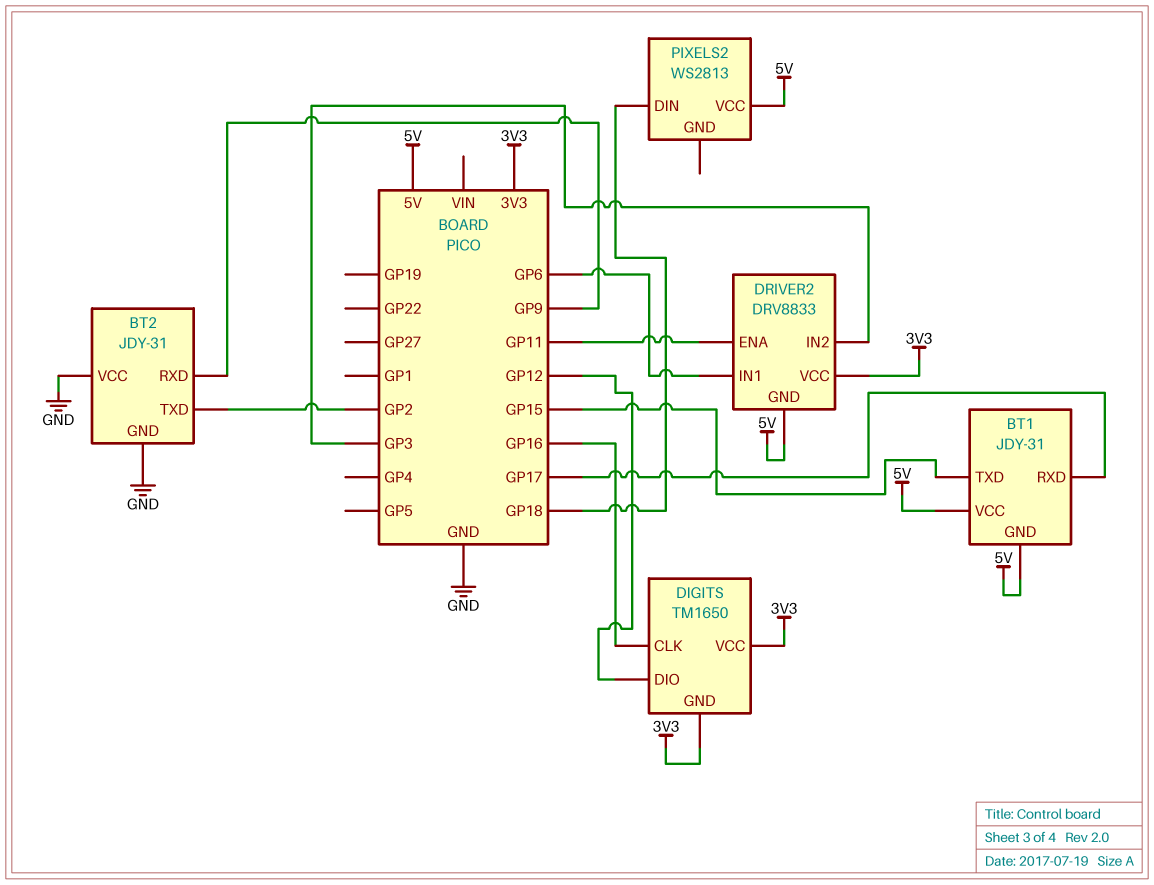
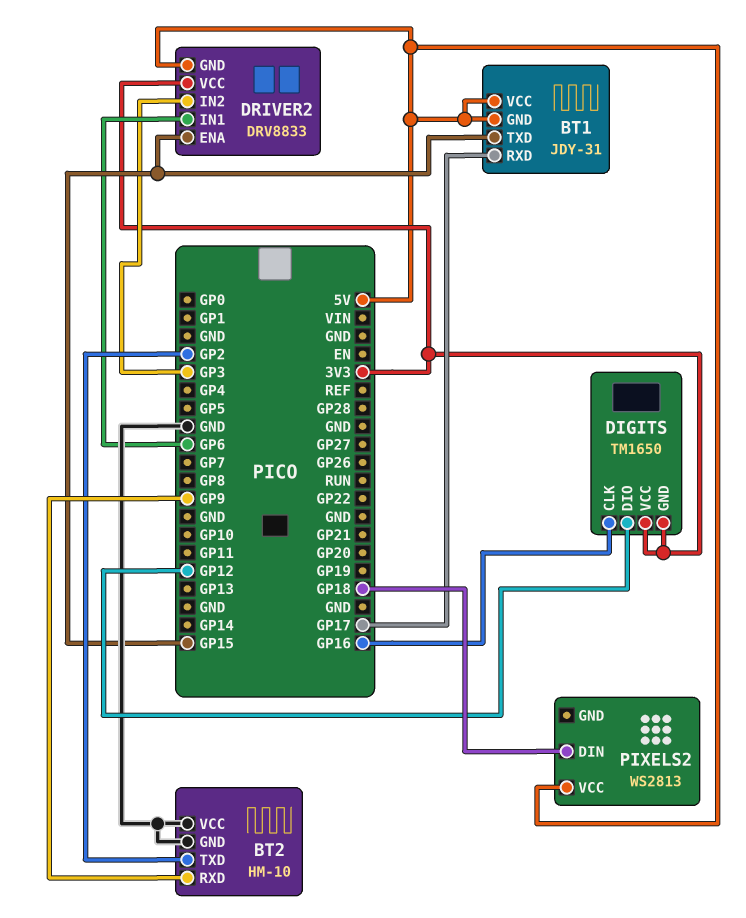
BT2: JDY-31 -> HM-10
DRIVER2 pin ENA: GP11 -> GP15

